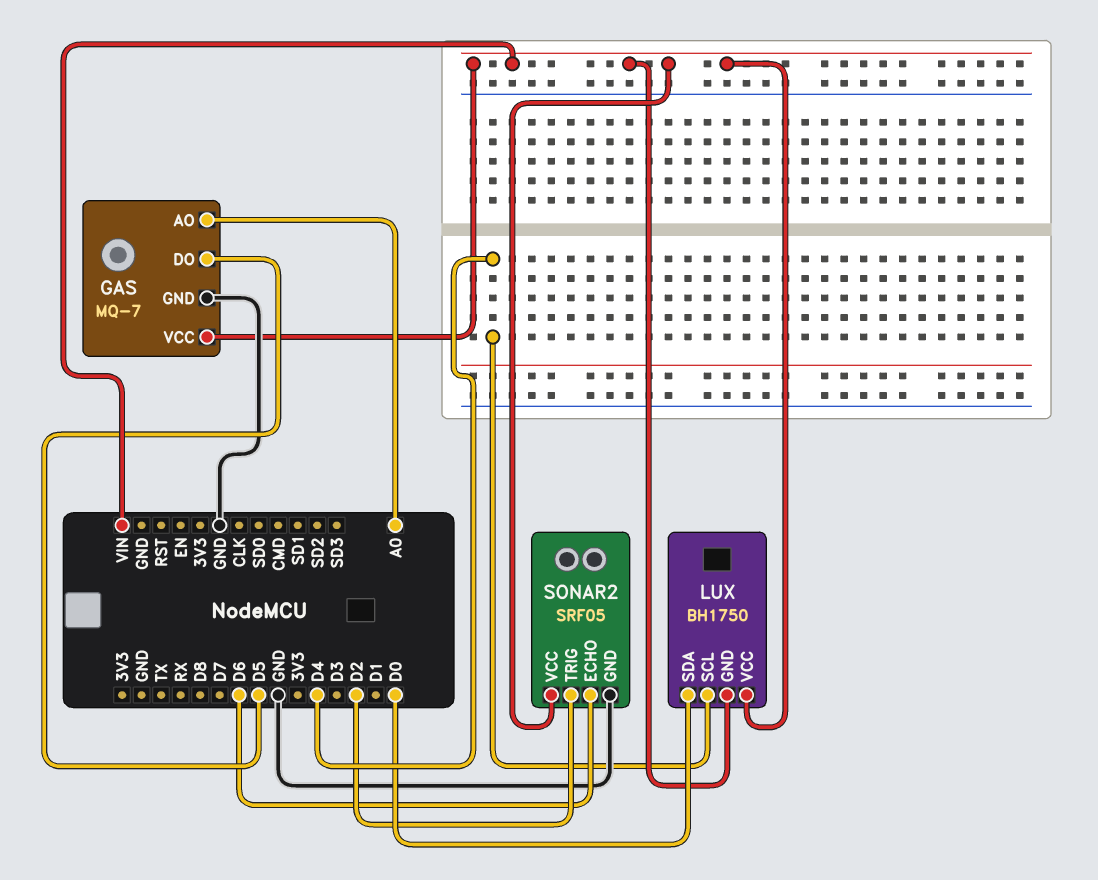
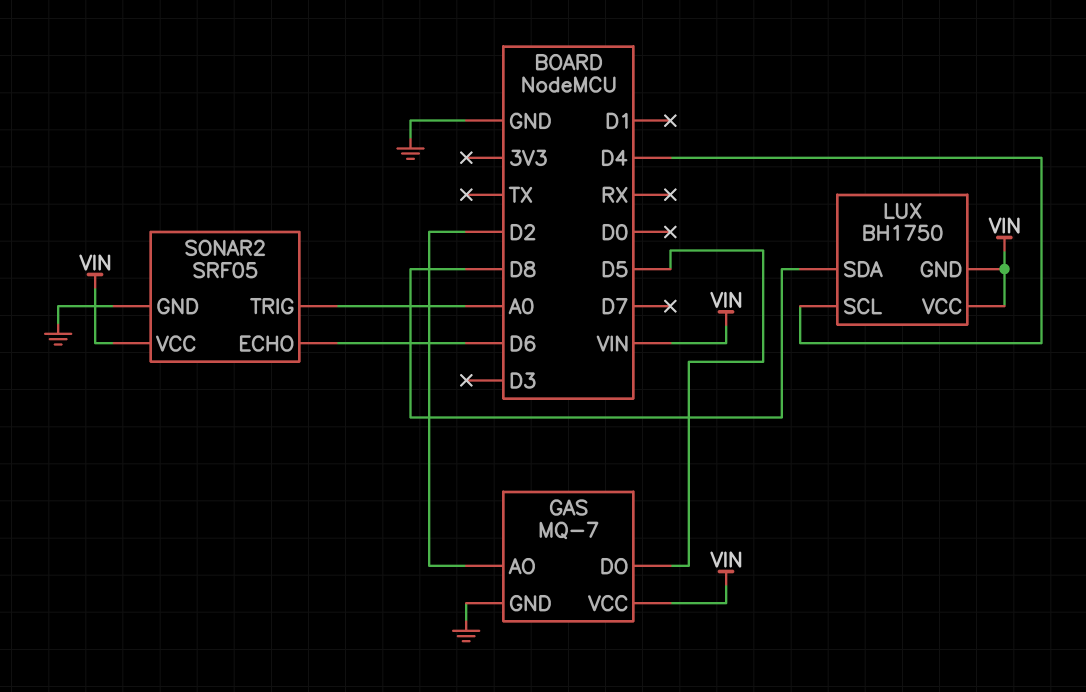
GAS pin AO: A0 -> D2
LUX pin SDA: D0 -> D8
SONAR2 pin TRIG: D2 -> A0

